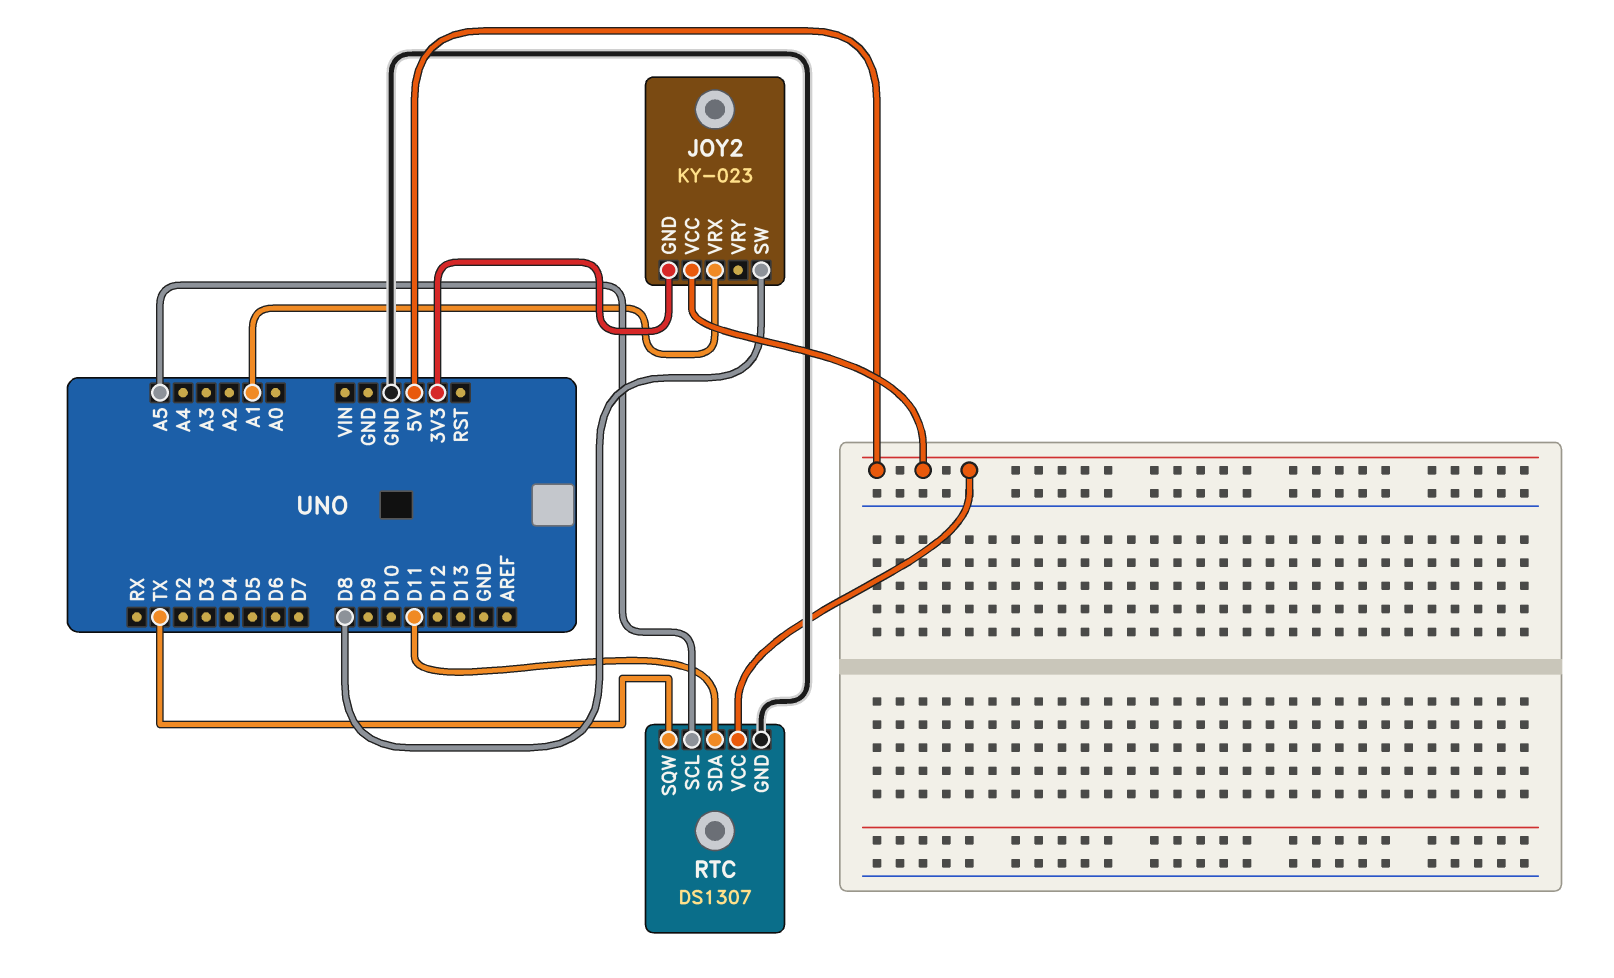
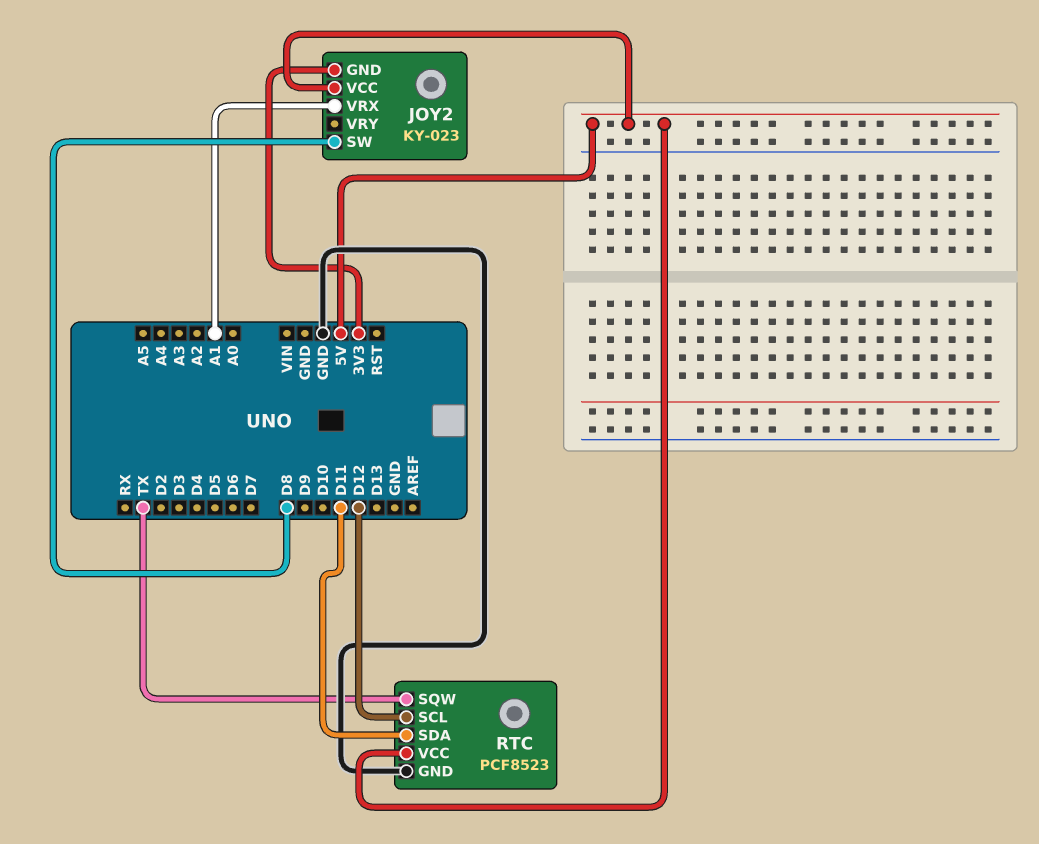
RTC: DS1307 -> PCF8523
RTC pin SCL: A5 -> D12

